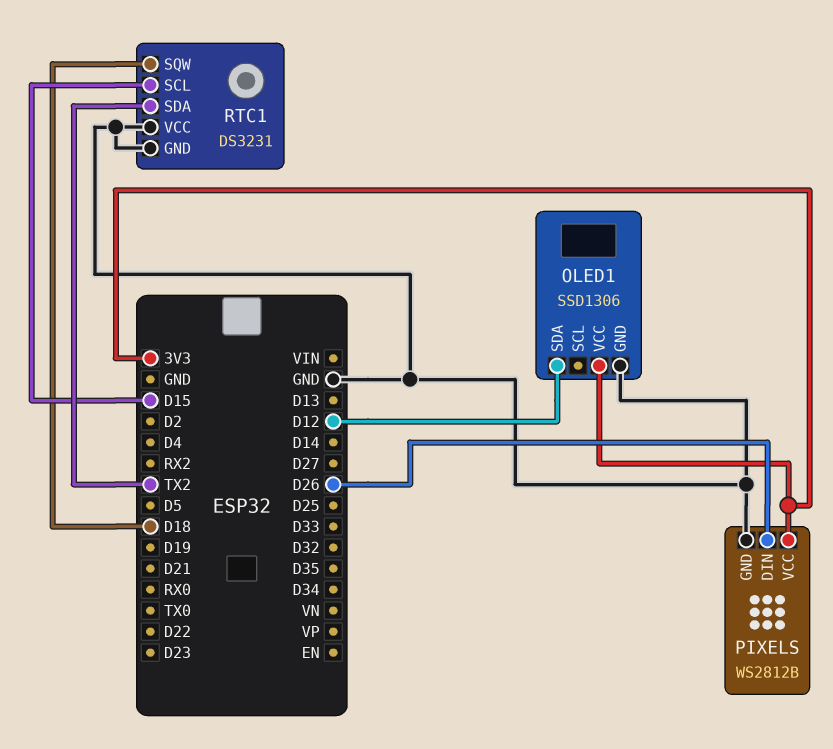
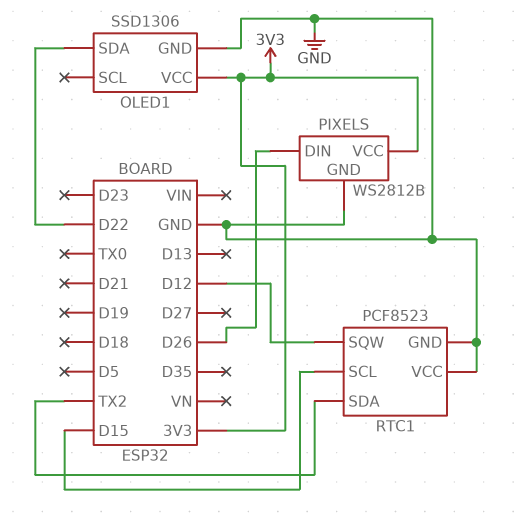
OLED1 pin SDA: D12 -> D22
RTC1: DS3231 -> PCF8523
RTC1 pin SQW: D18 -> D12

